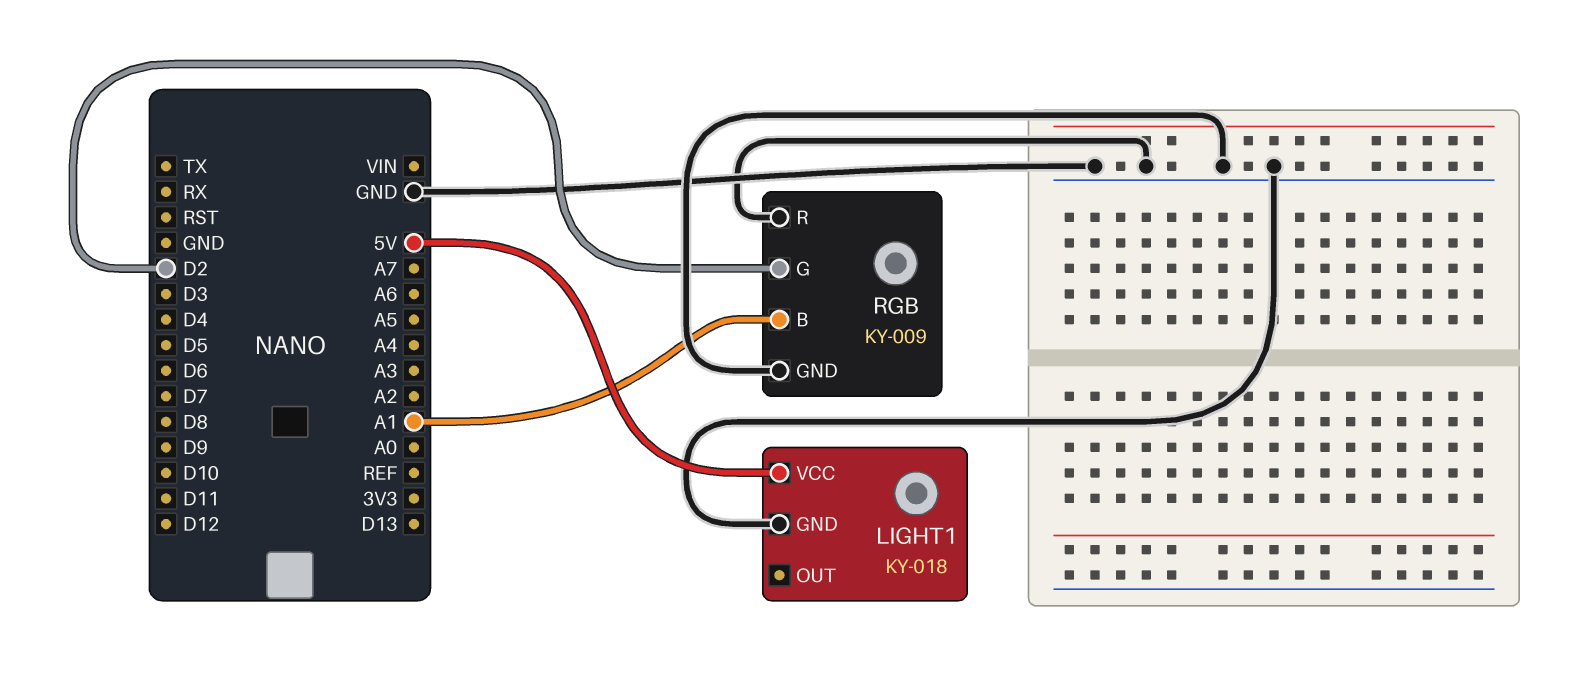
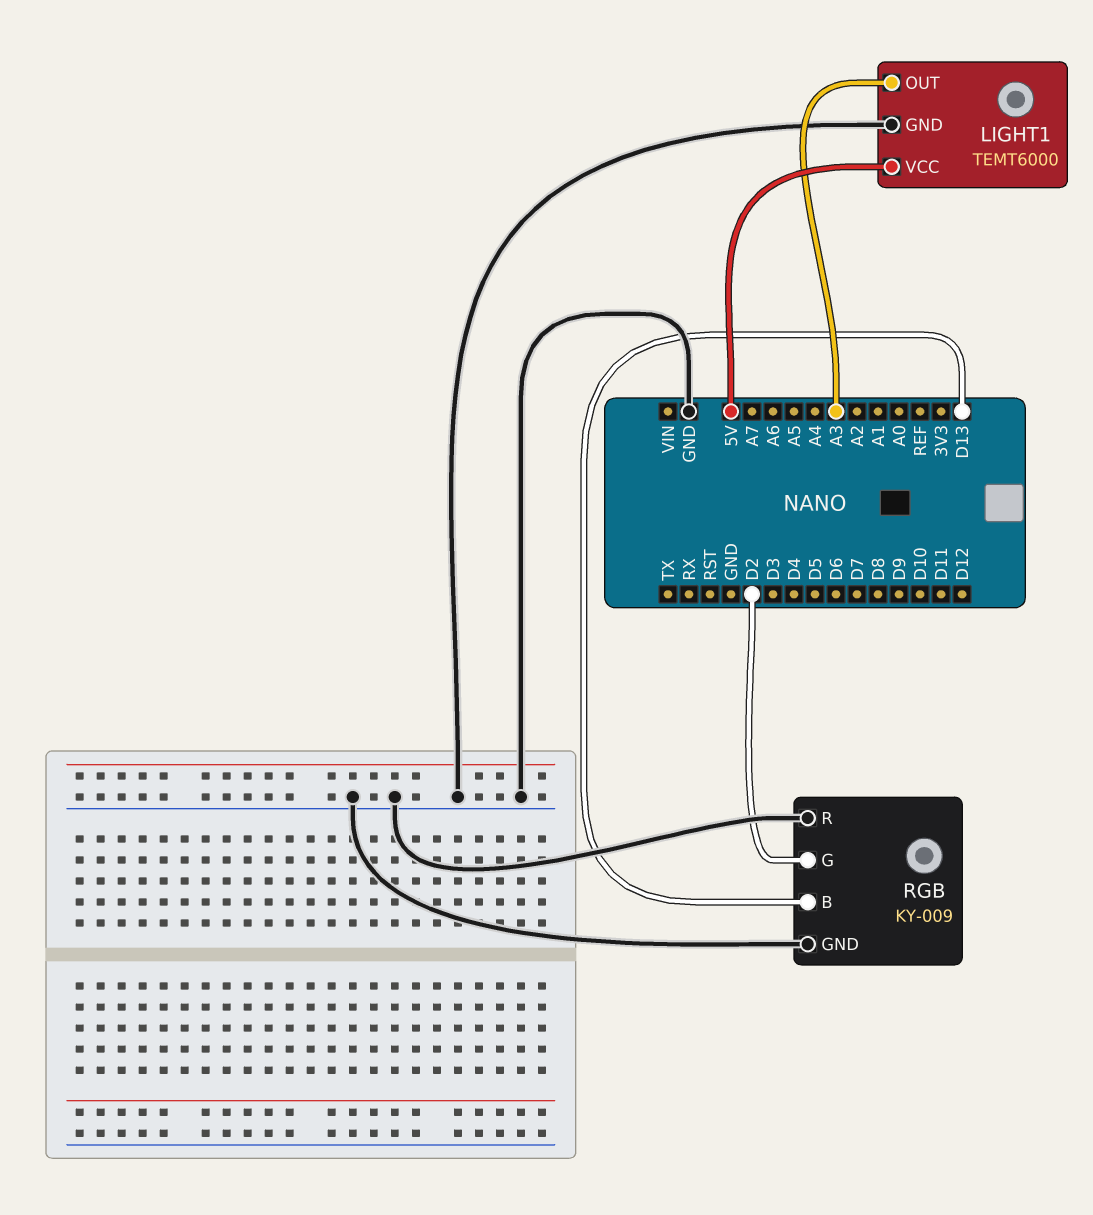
LIGHT1: KY-018 -> TEMT6000
LIGHT1 pin OUT: none -> A3
RGB pin B: A1 -> D13

